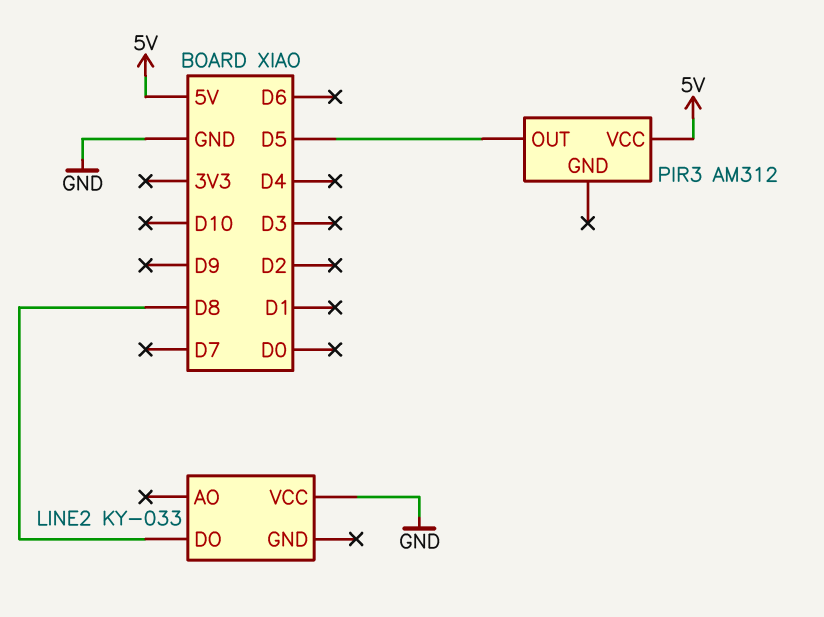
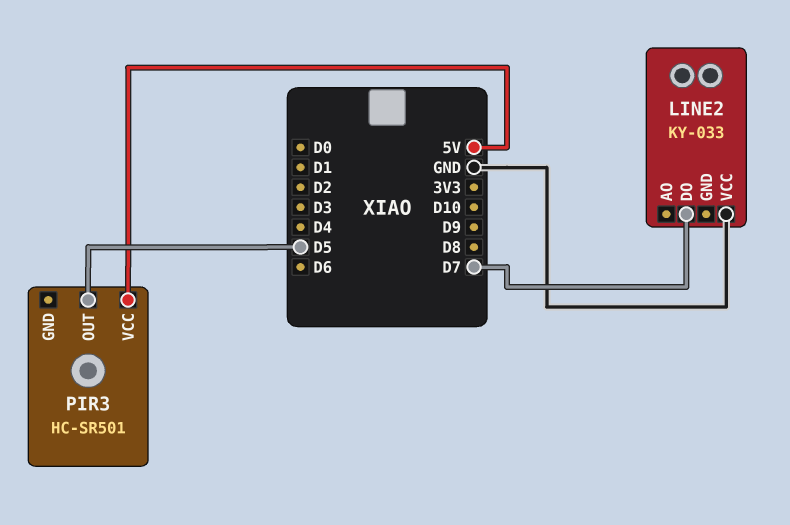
LINE2 pin DO: D8 -> D7
PIR3: AM312 -> HC-SR501

